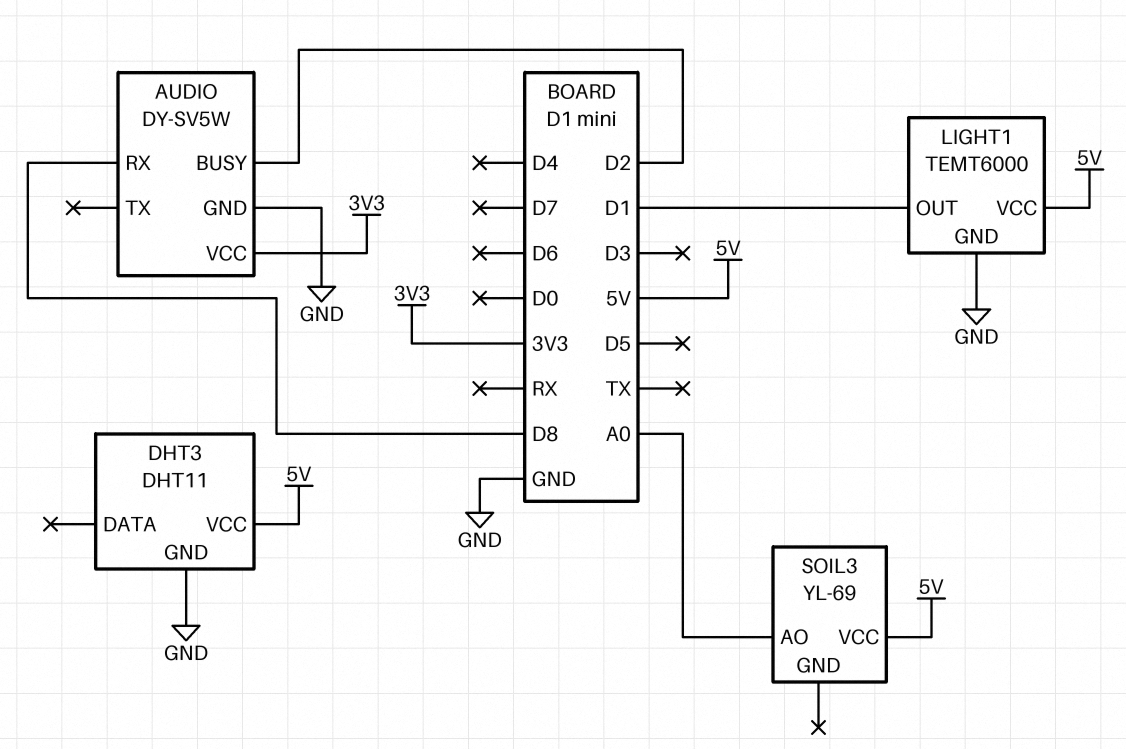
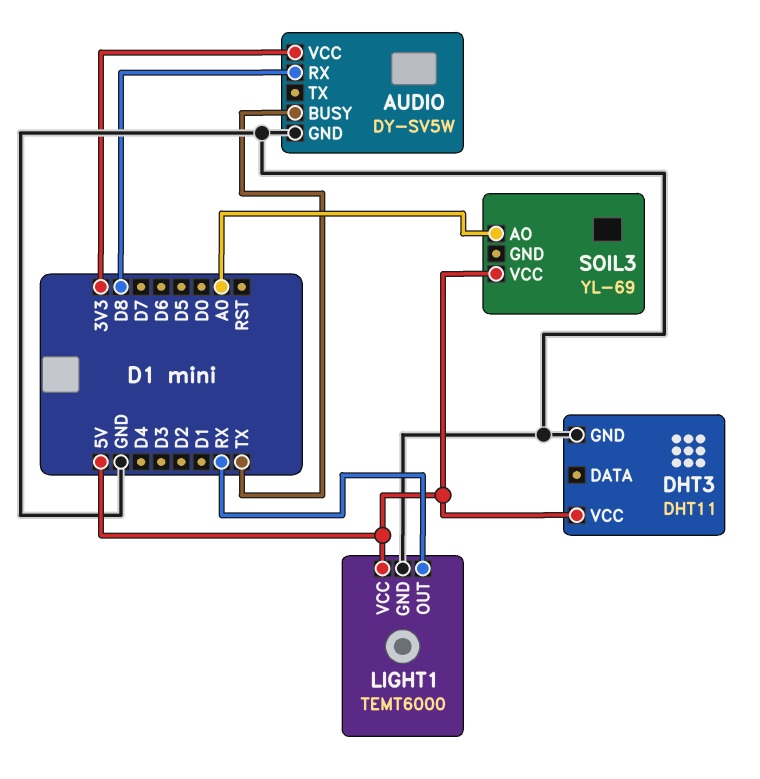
AUDIO pin BUSY: D2 -> TX
LIGHT1 pin OUT: D1 -> RX

